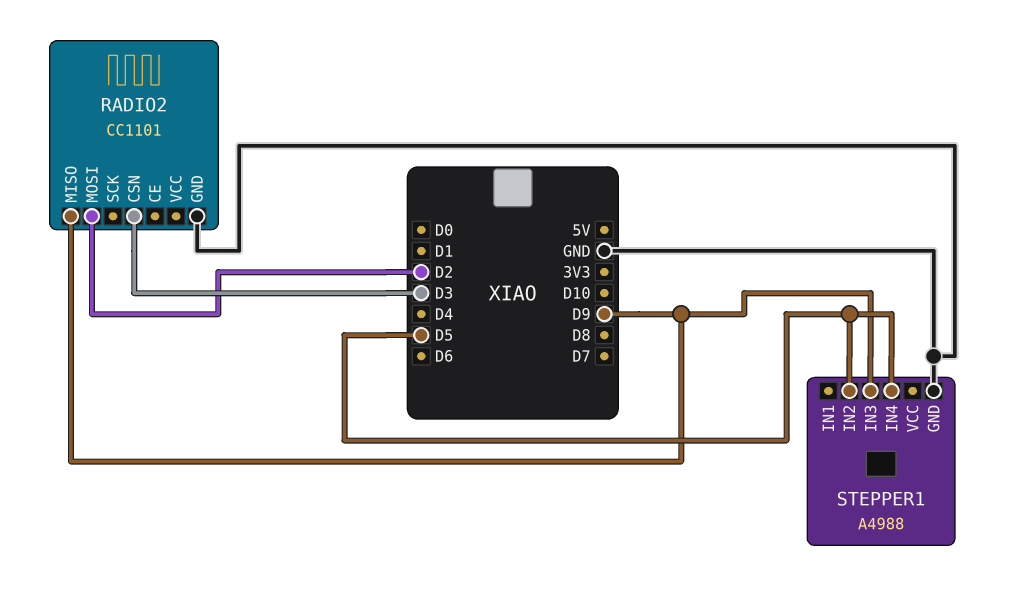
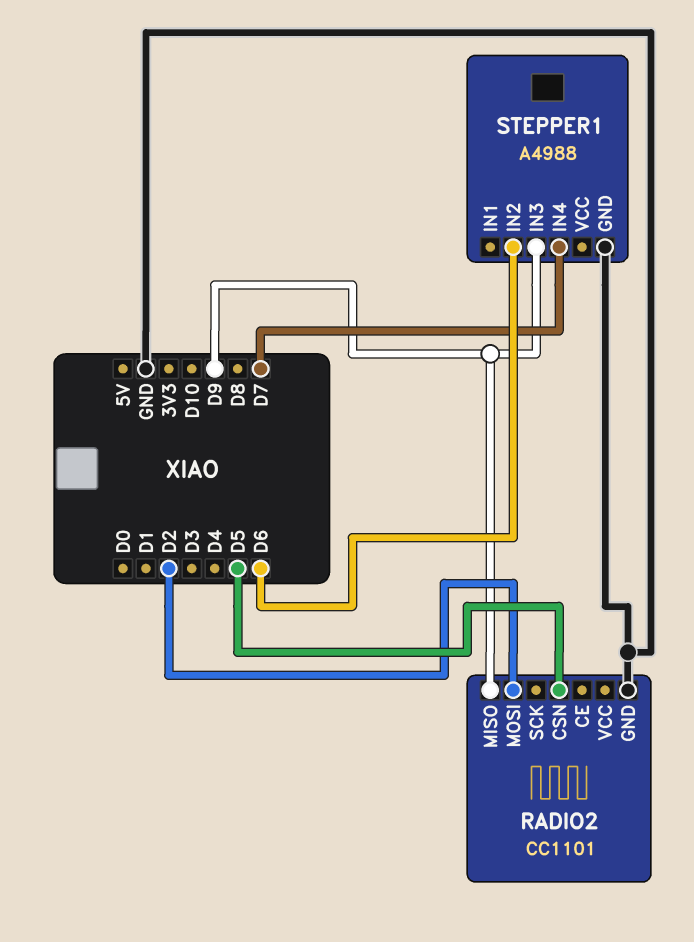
RADIO2 pin CSN: D3 -> D5
STEPPER1 pin IN2: D5 -> D6
STEPPER1 pin IN4: D5 -> D7

